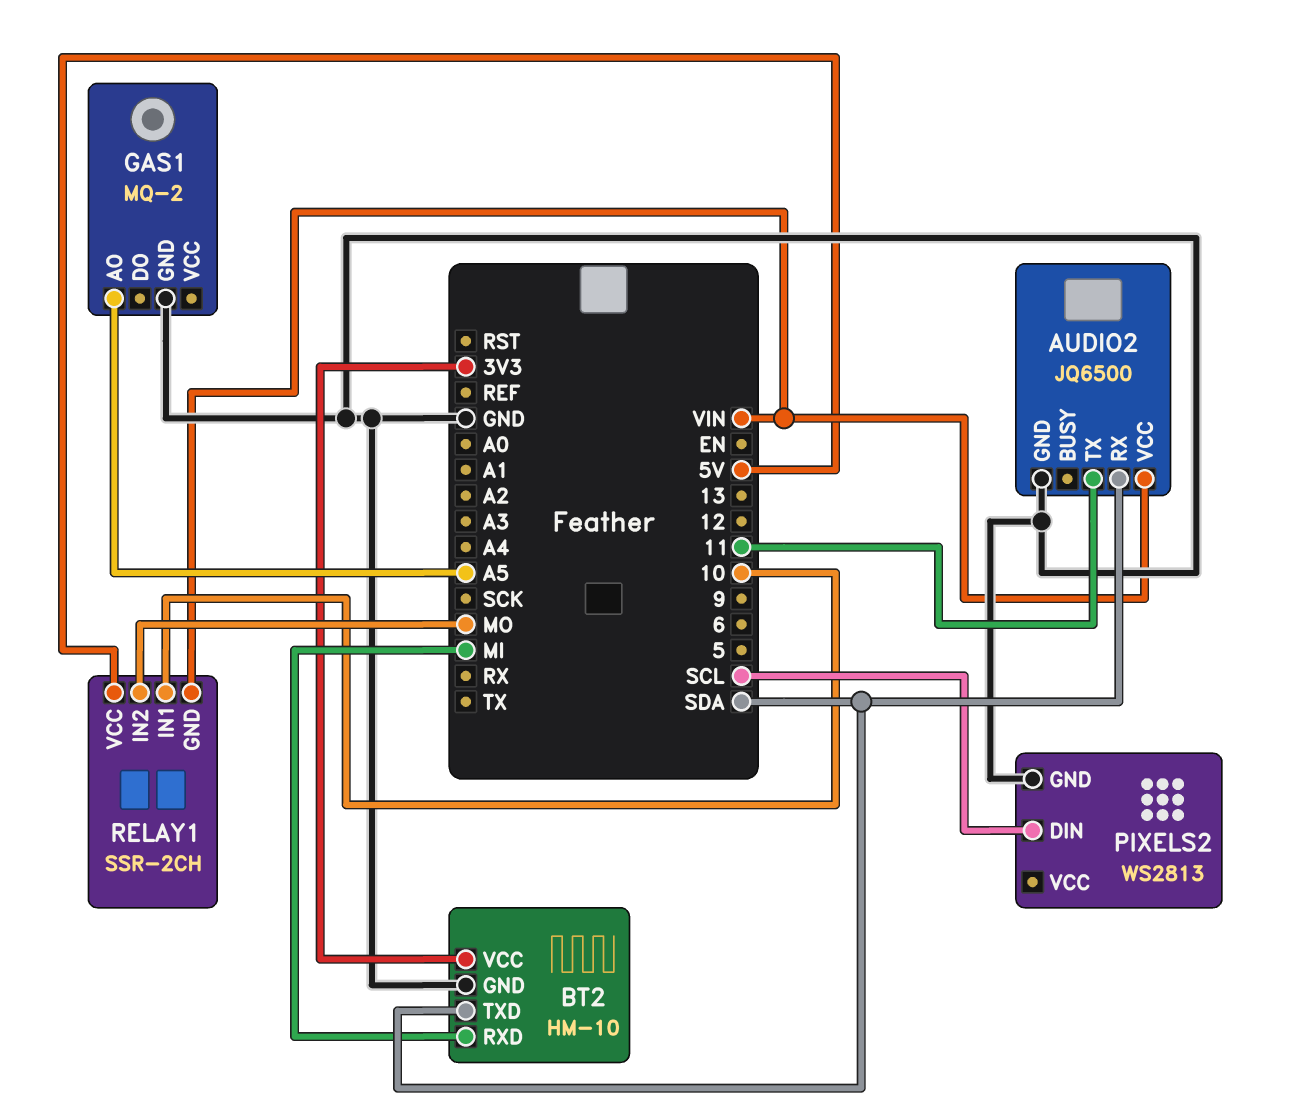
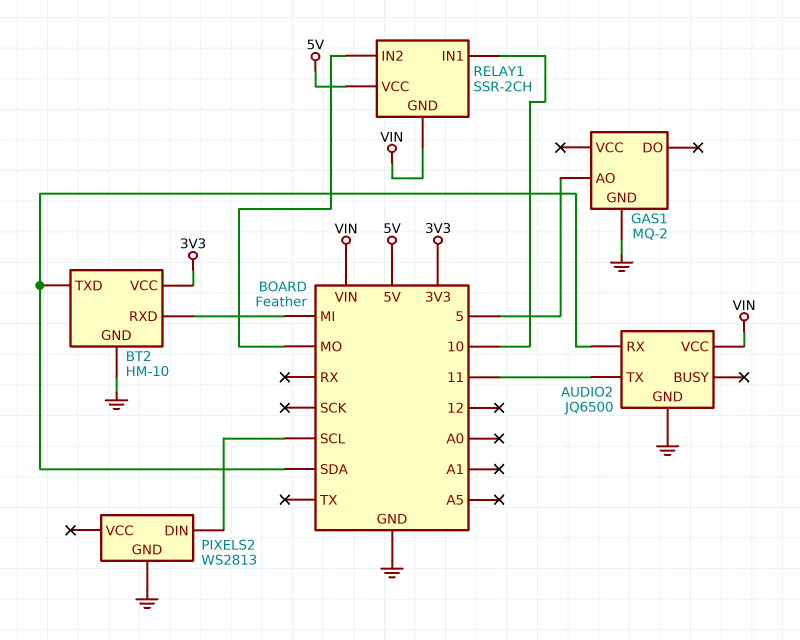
GAS1 pin AO: A5 -> 5

